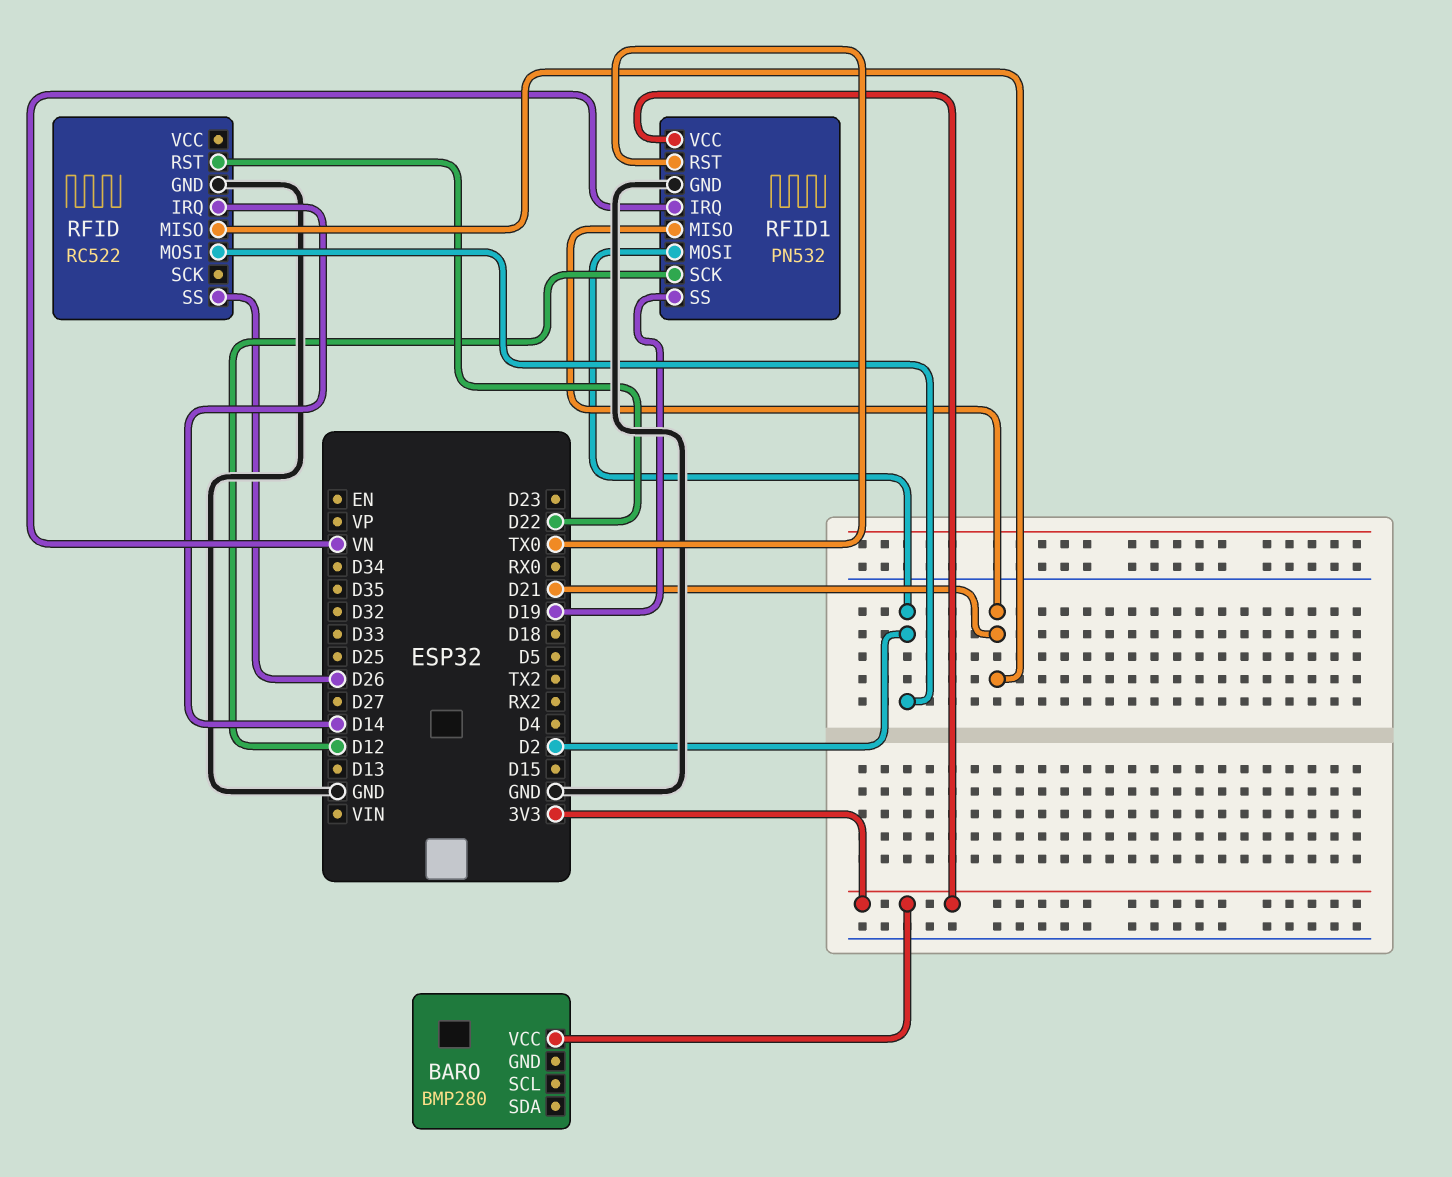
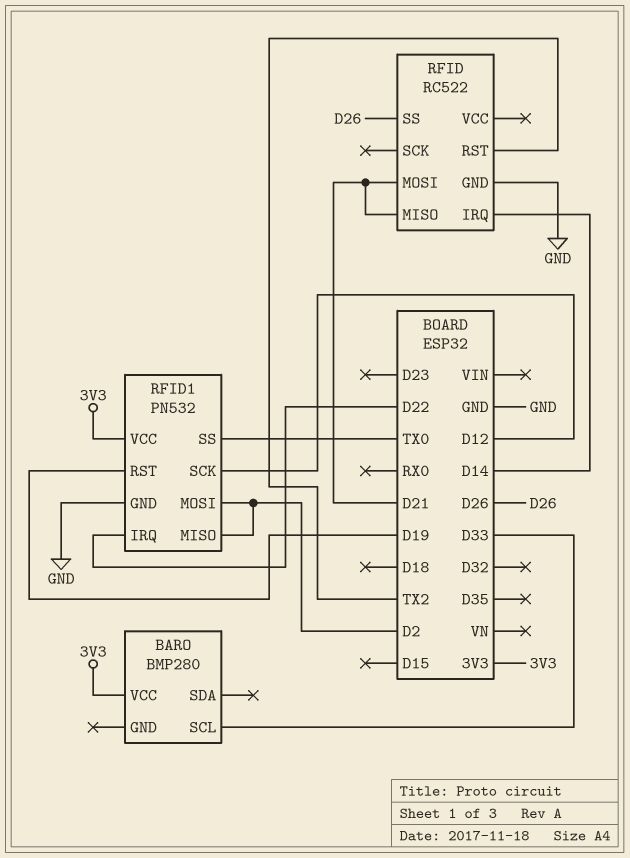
BARO pin SCL: none -> D33
RFID pin MOSI: D2 -> D21
RFID pin RST: D22 -> TX2
RFID1 pin IRQ: VN -> D22
RFID1 pin MISO: D21 -> D2
RFID1 pin RST: TX0 -> D19
RFID1 pin SS: D19 -> TX0

